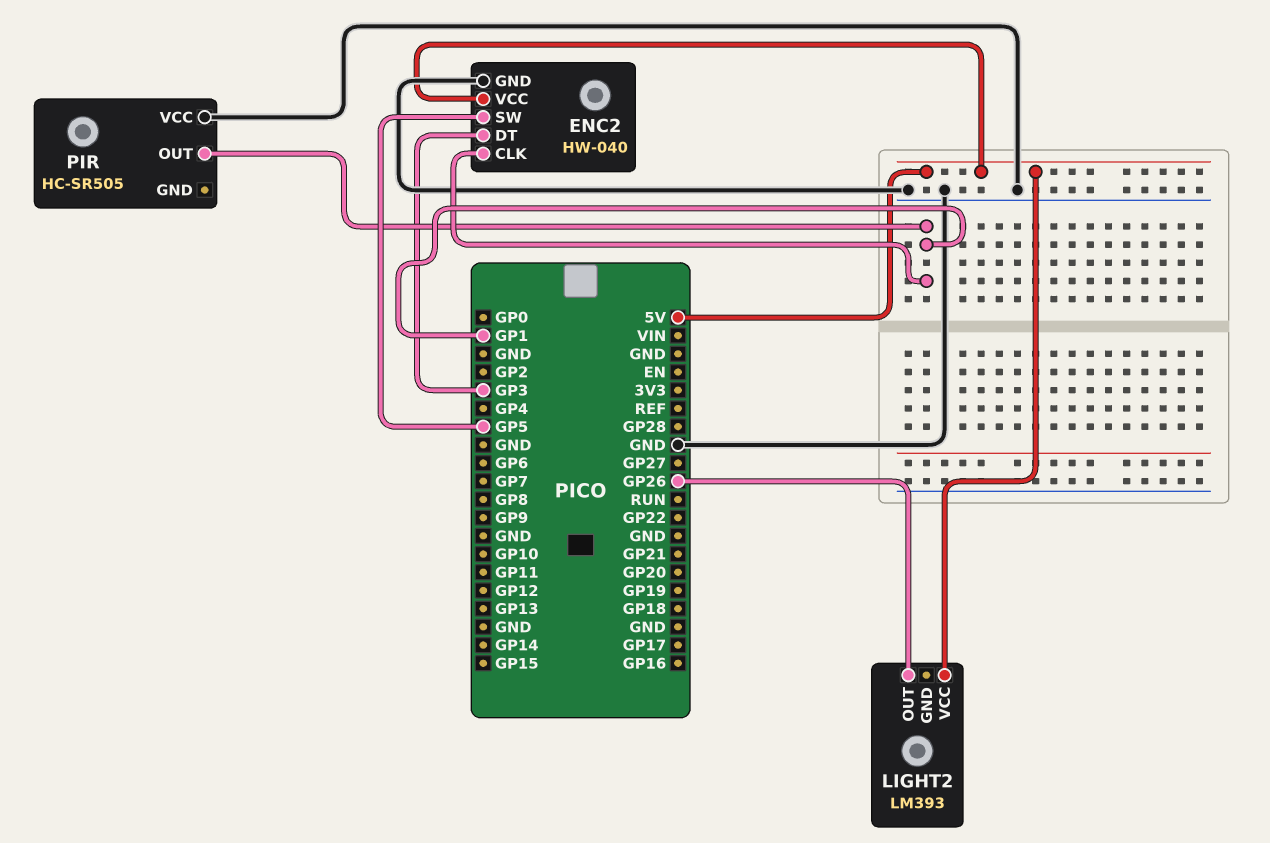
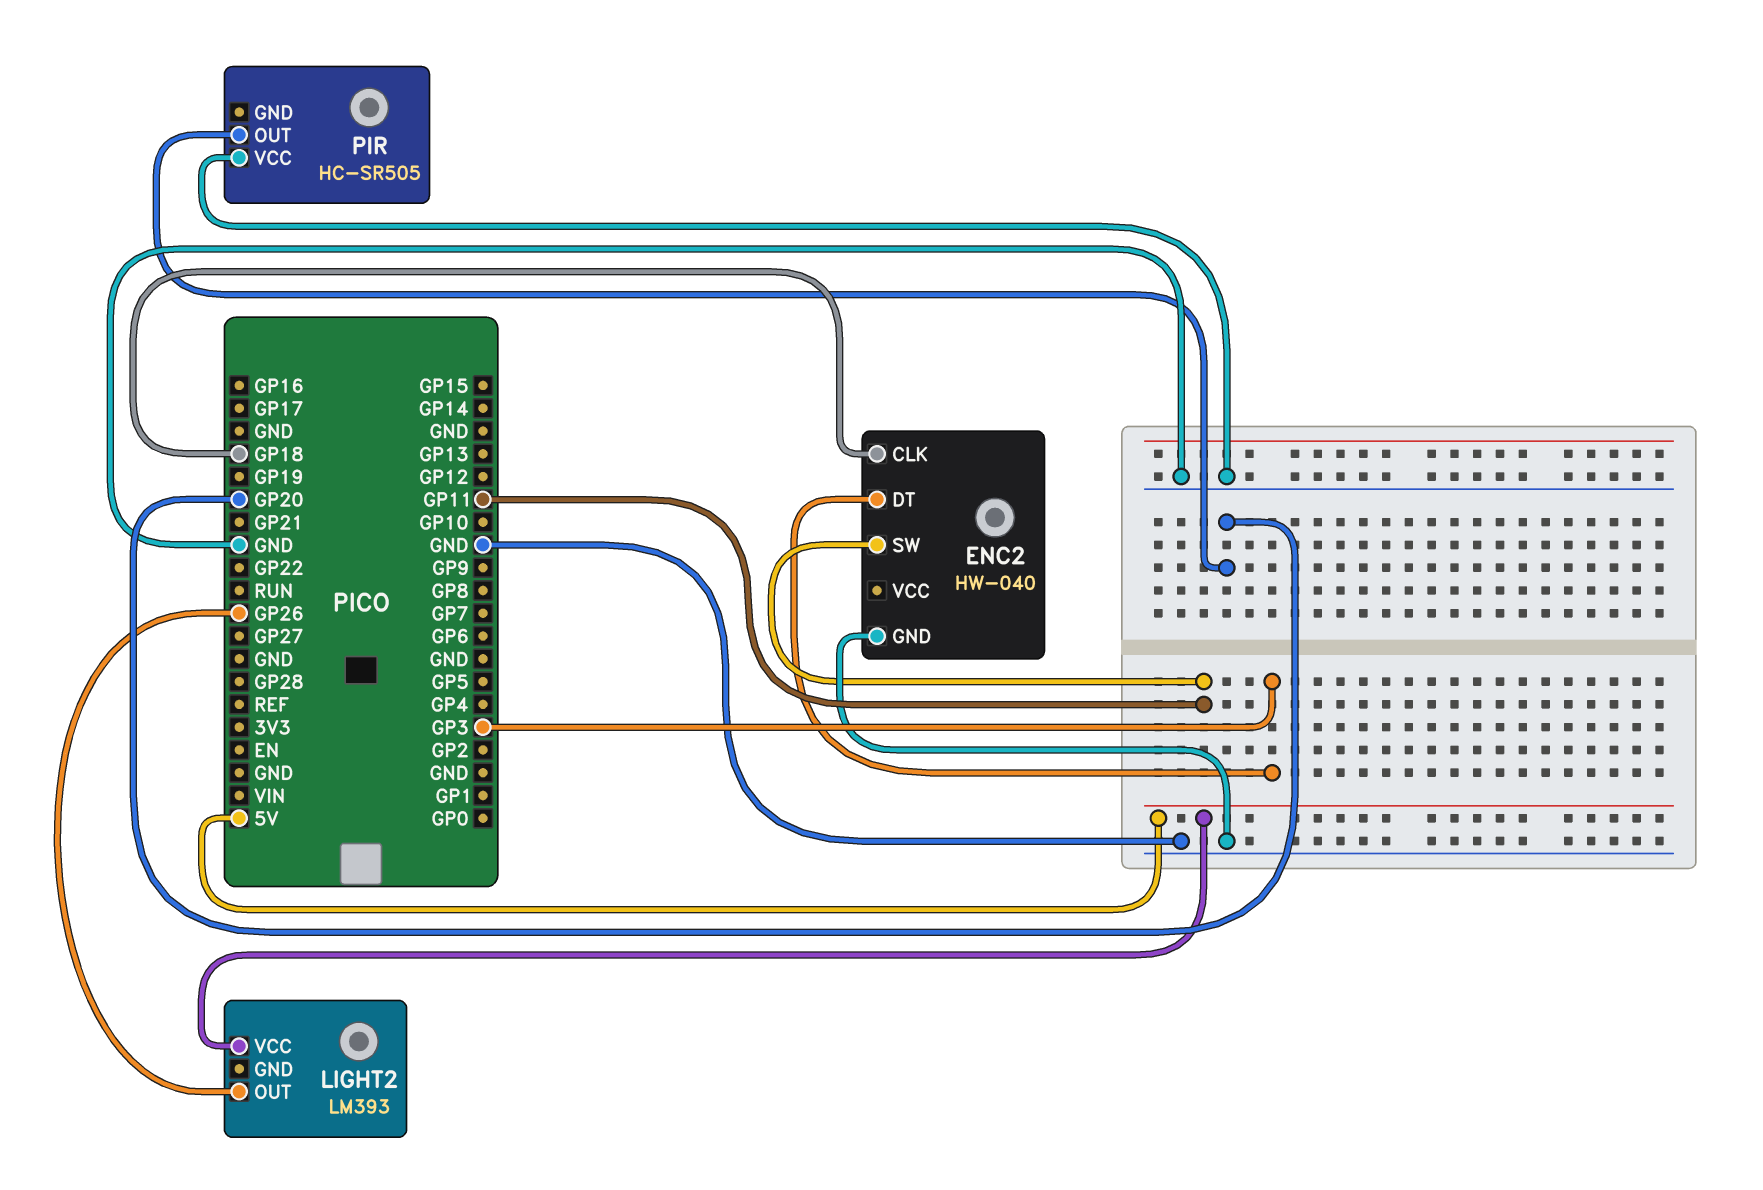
ENC2 pin CLK: GP1 -> GP18
ENC2 pin SW: GP5 -> GP11
ENC2 pin VCC: 5V -> none
PIR pin OUT: GP1 -> GP20

